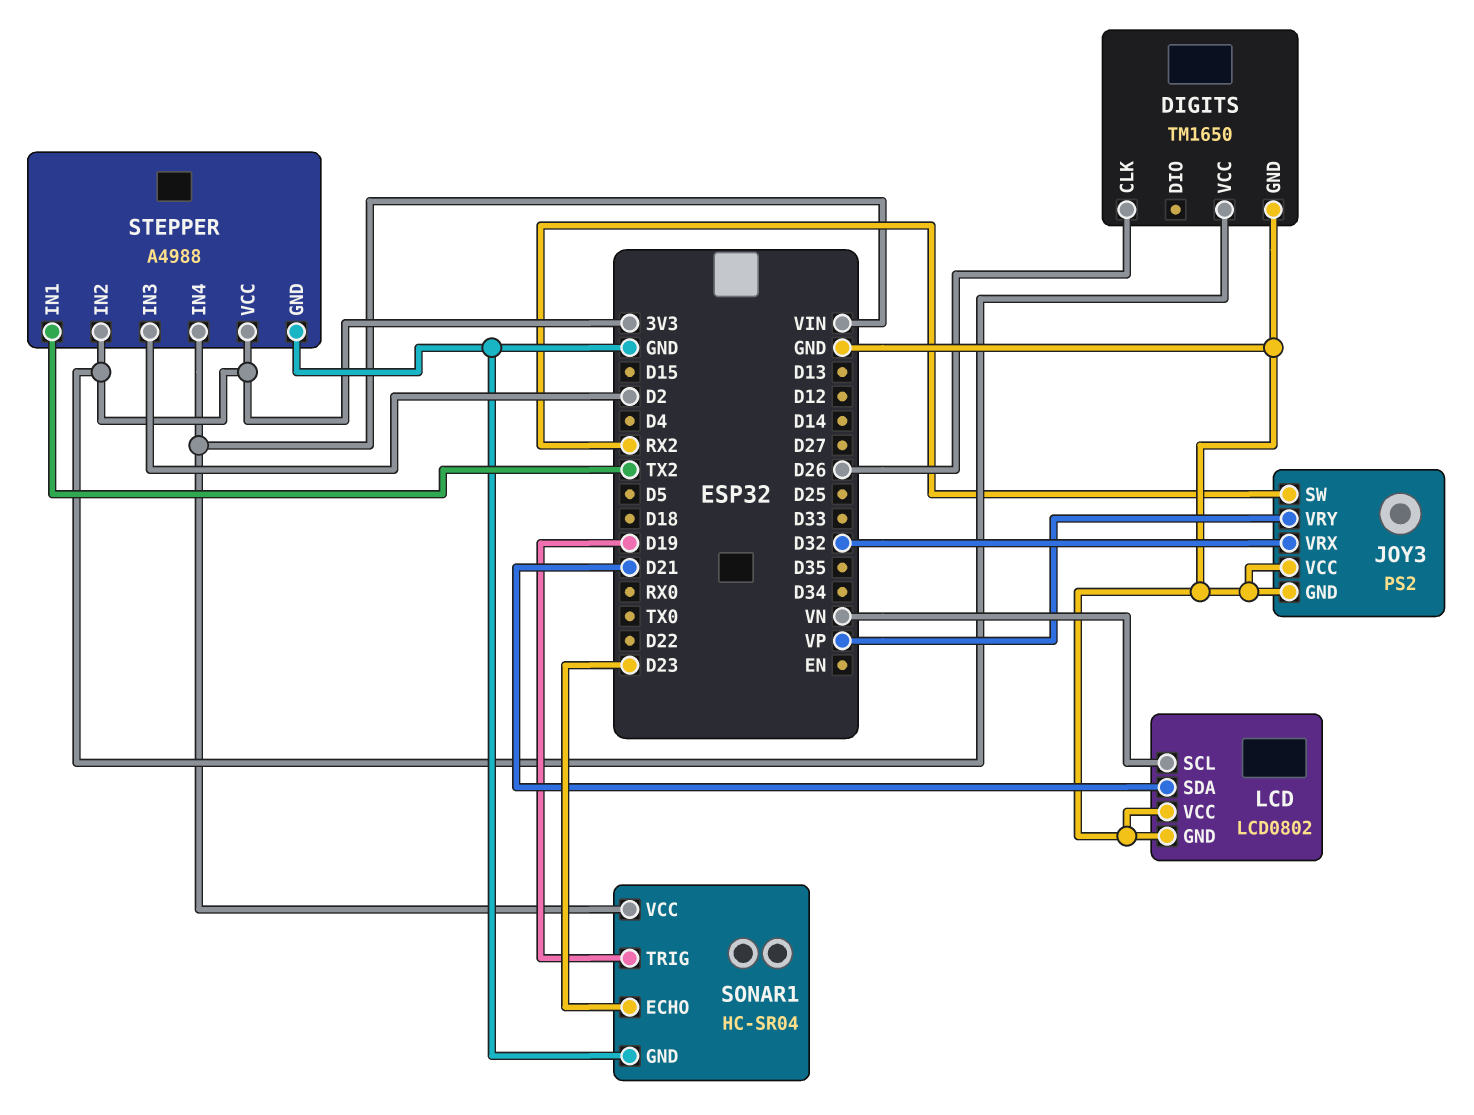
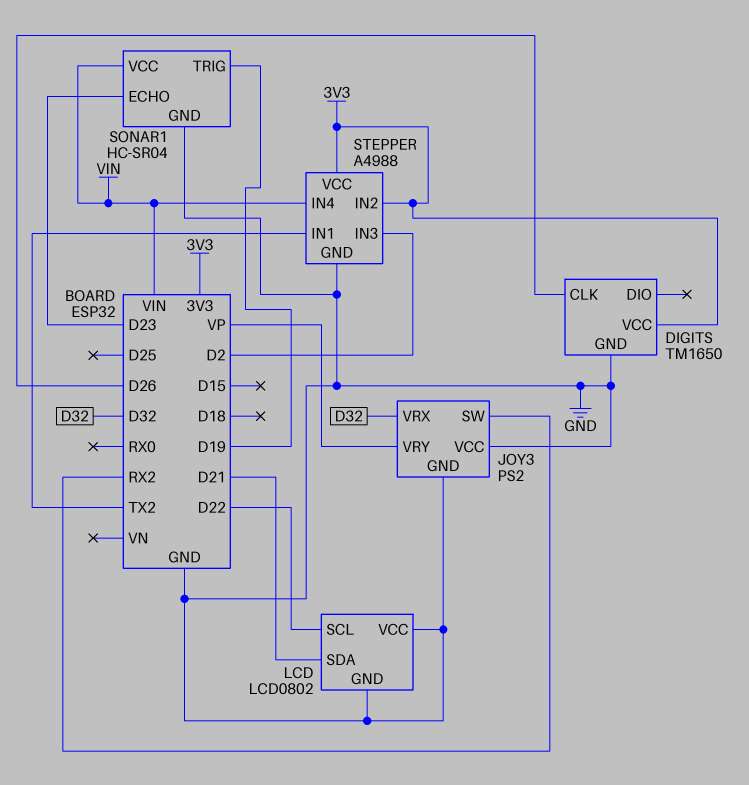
LCD pin SCL: VN -> D22

